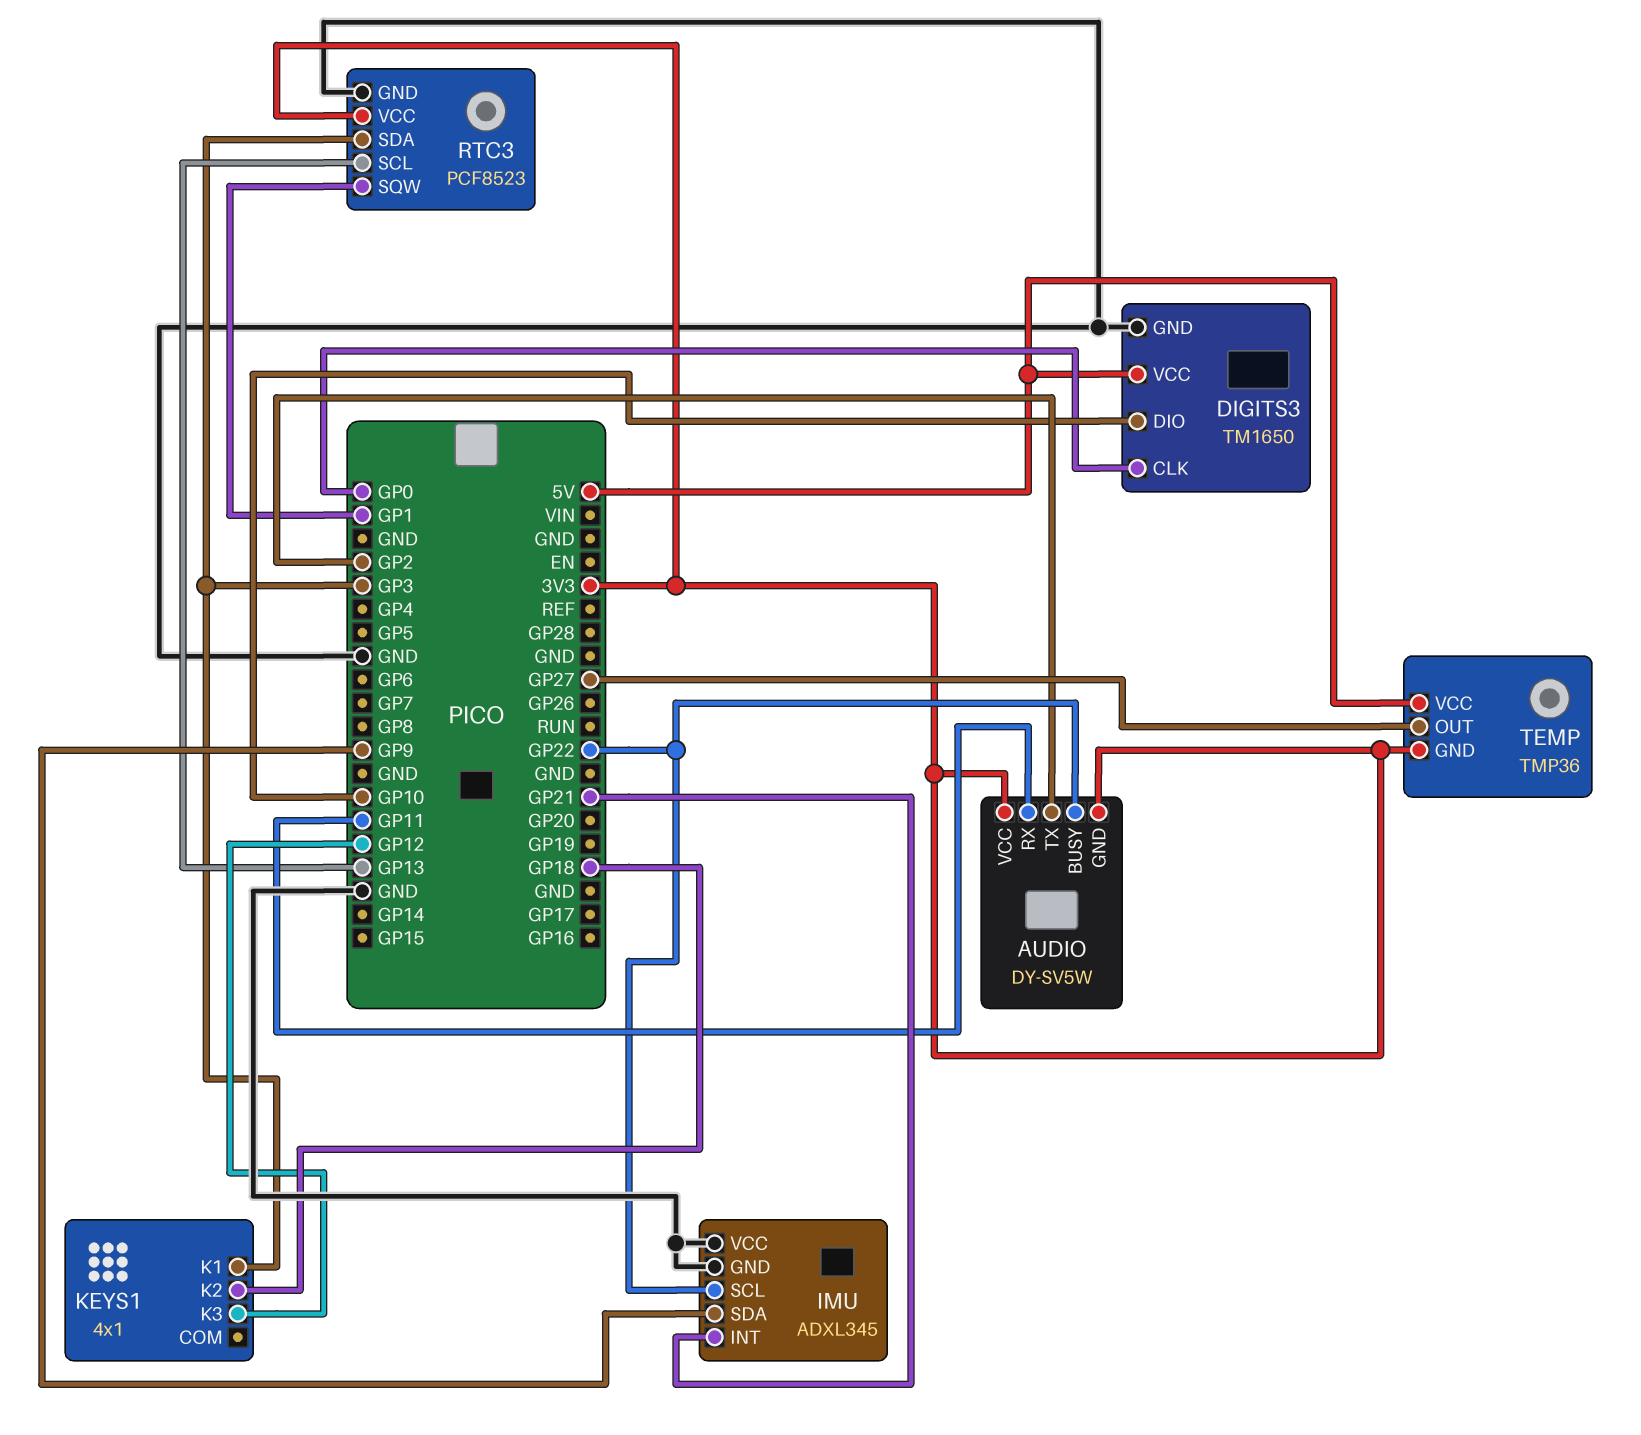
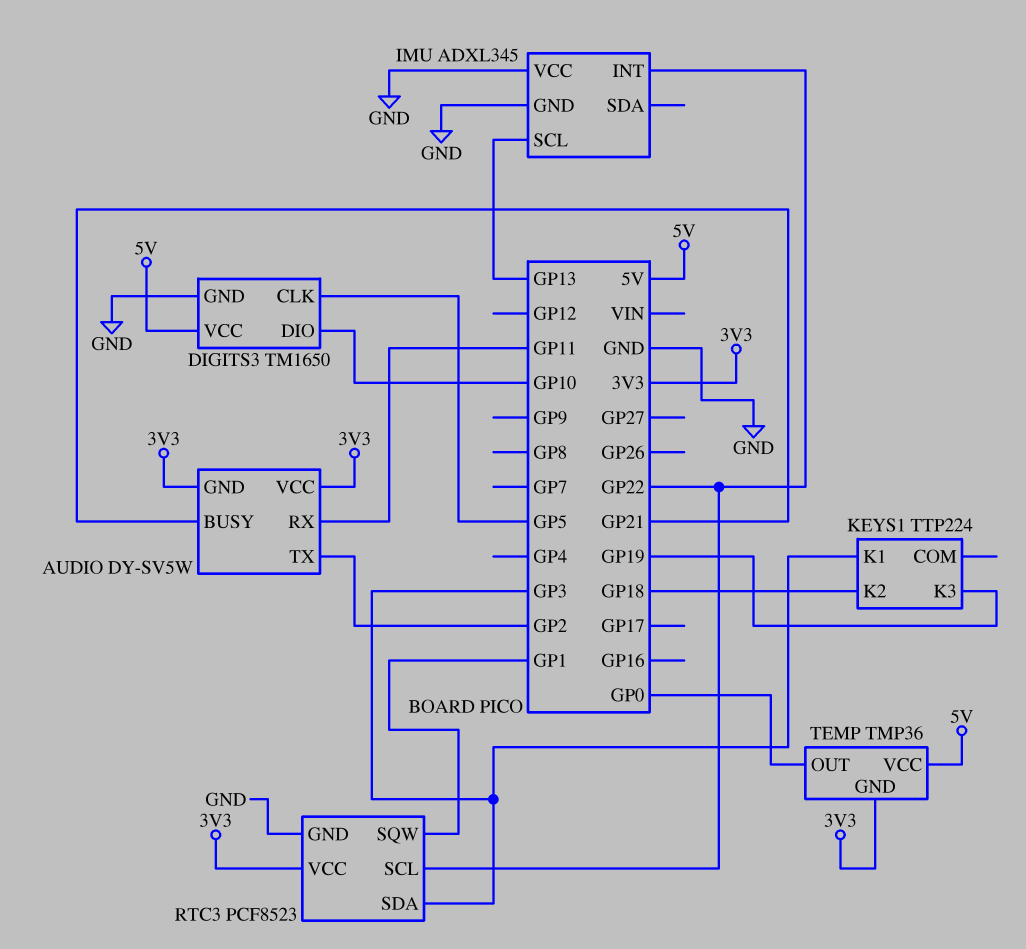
AUDIO pin BUSY: GP22 -> GP21
DIGITS3 pin CLK: GP0 -> GP5
IMU pin INT: GP21 -> GP22
IMU pin SCL: GP22 -> GP13
IMU pin SDA: GP9 -> none
KEYS1: 4x1 -> TTP224
KEYS1 pin K3: GP12 -> GP19
RTC3 pin SCL: GP13 -> GP22
TEMP pin OUT: GP27 -> GP0

